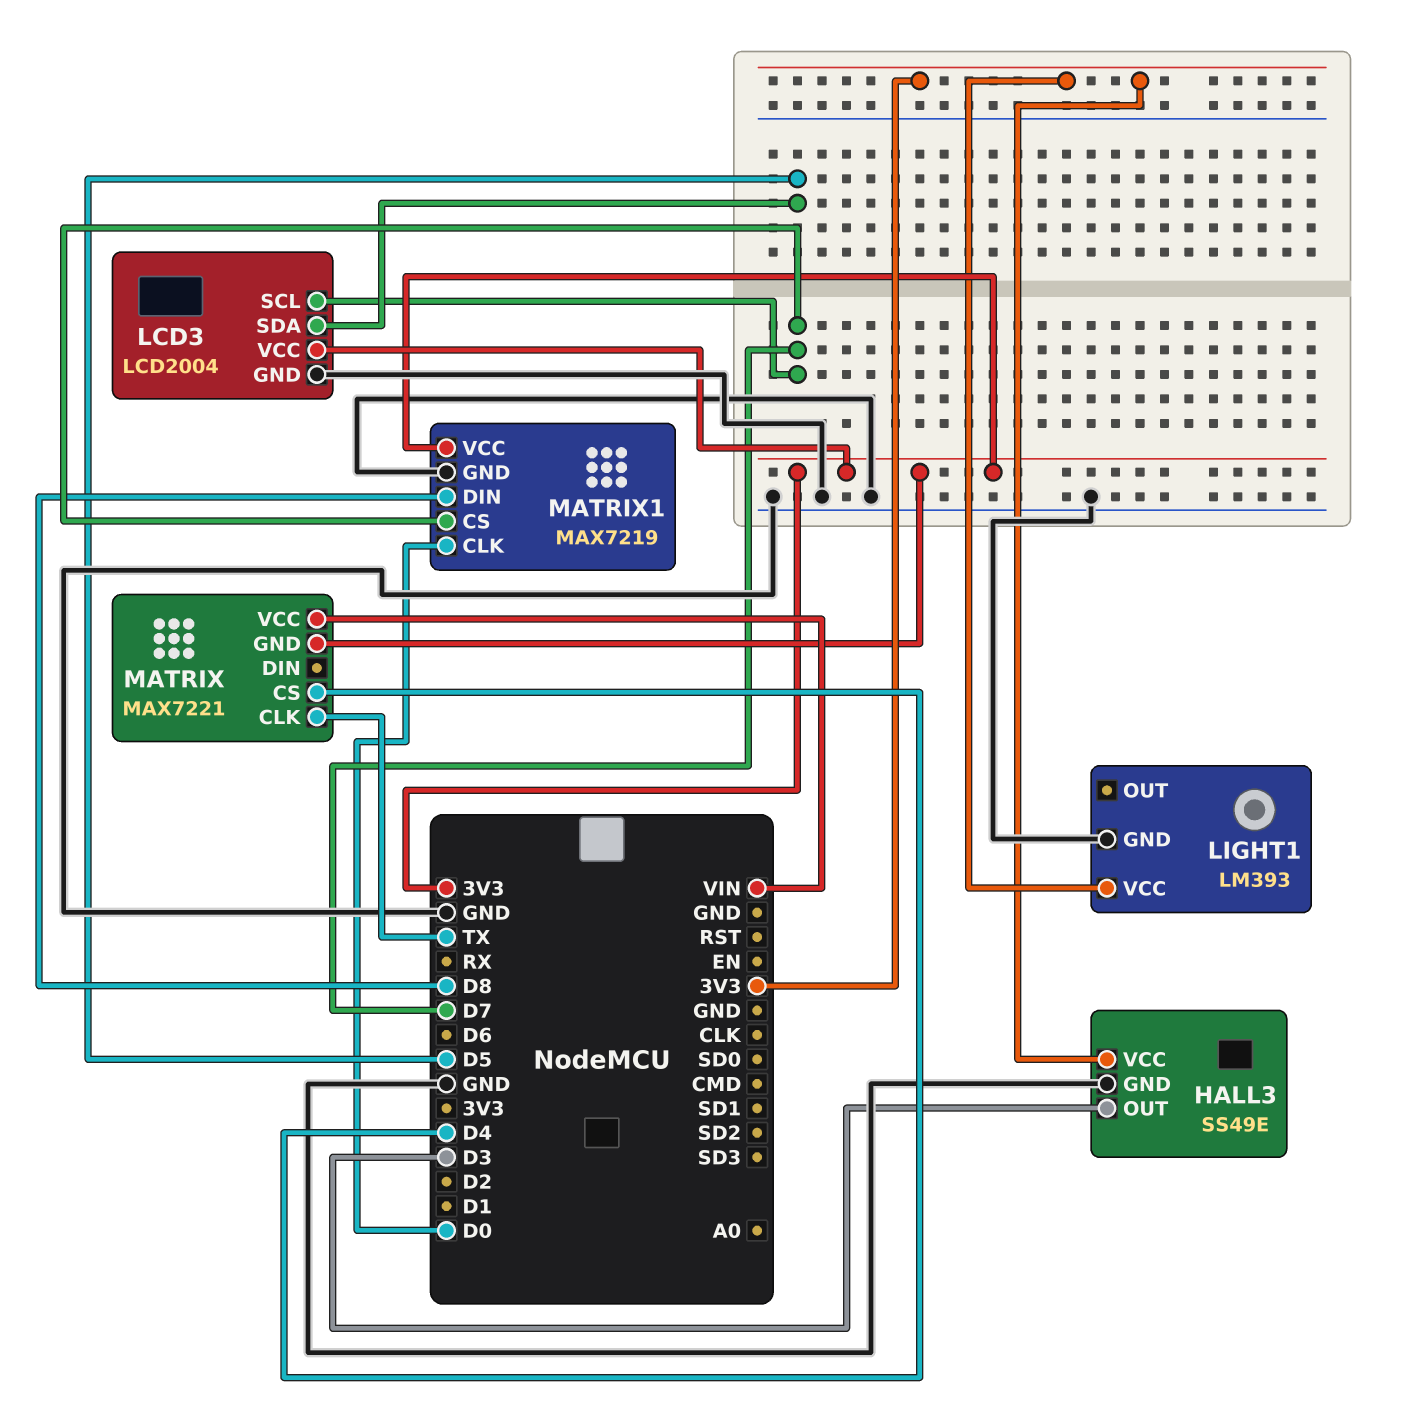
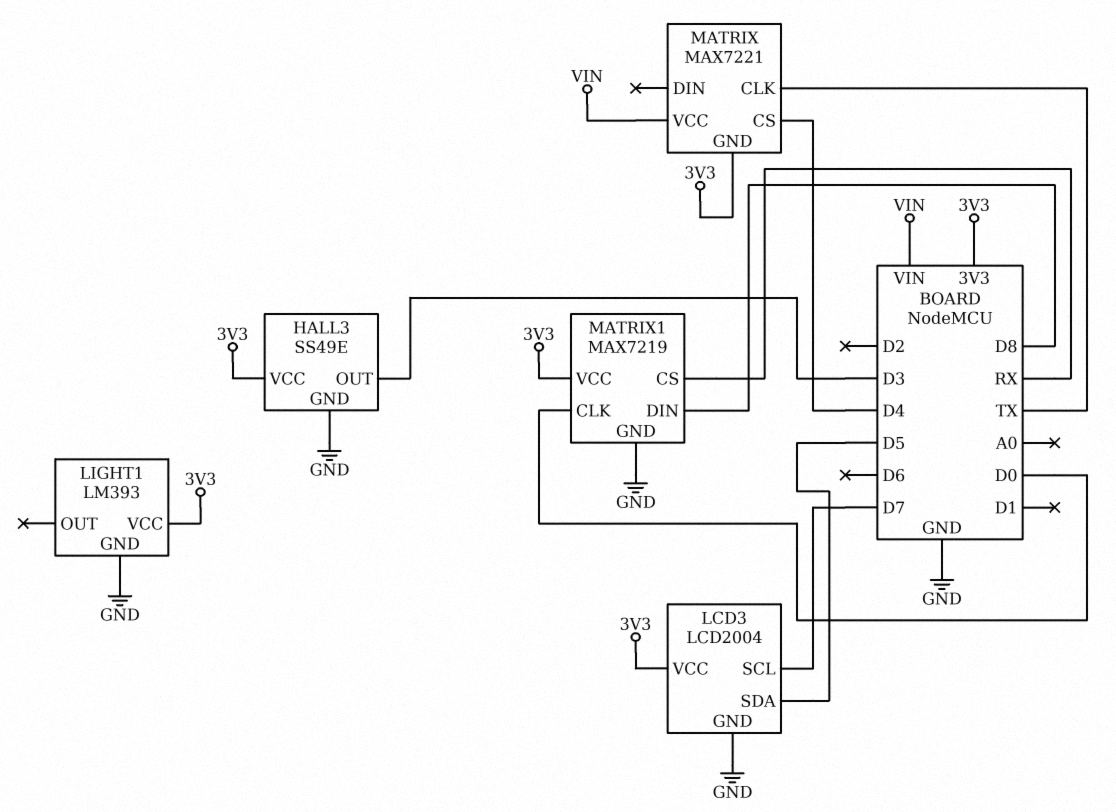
MATRIX1 pin CS: D7 -> RX

